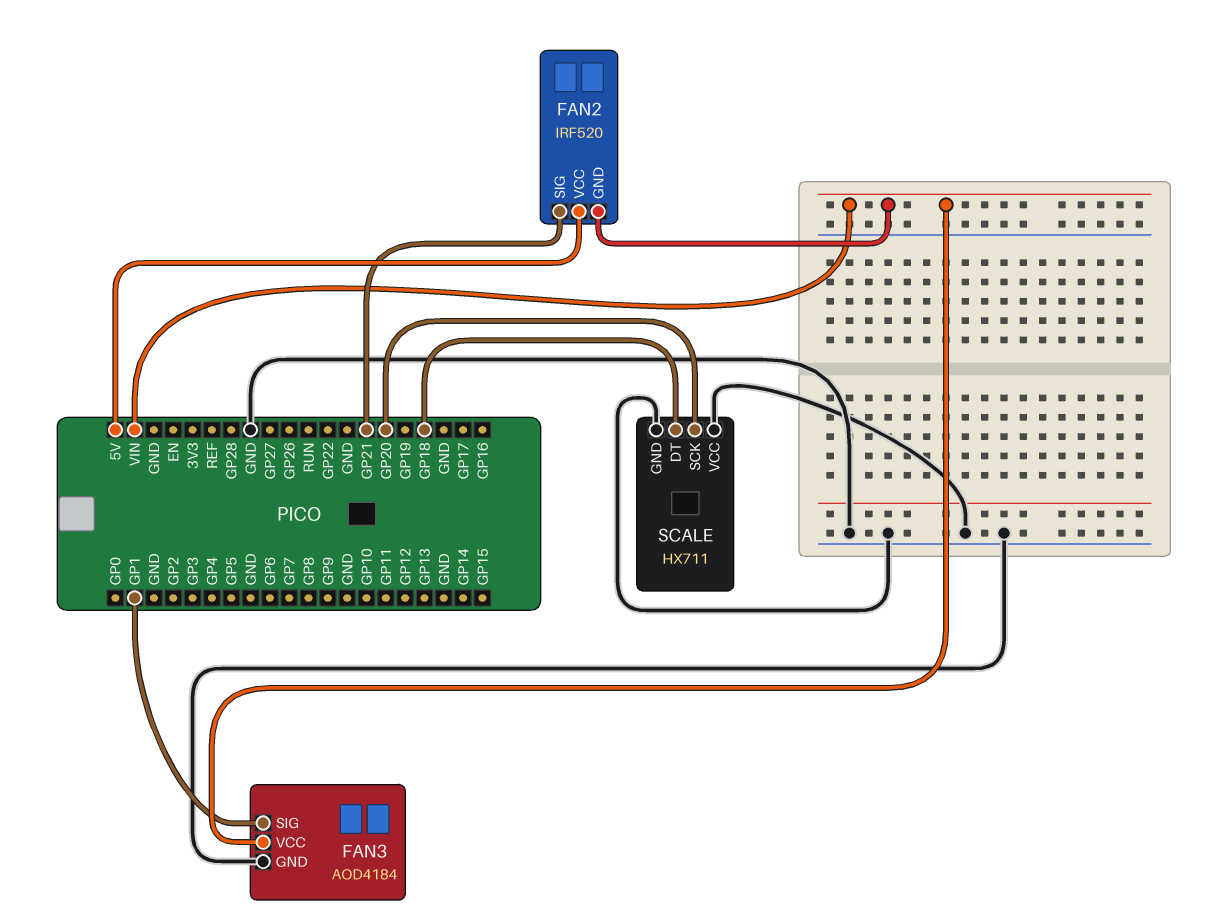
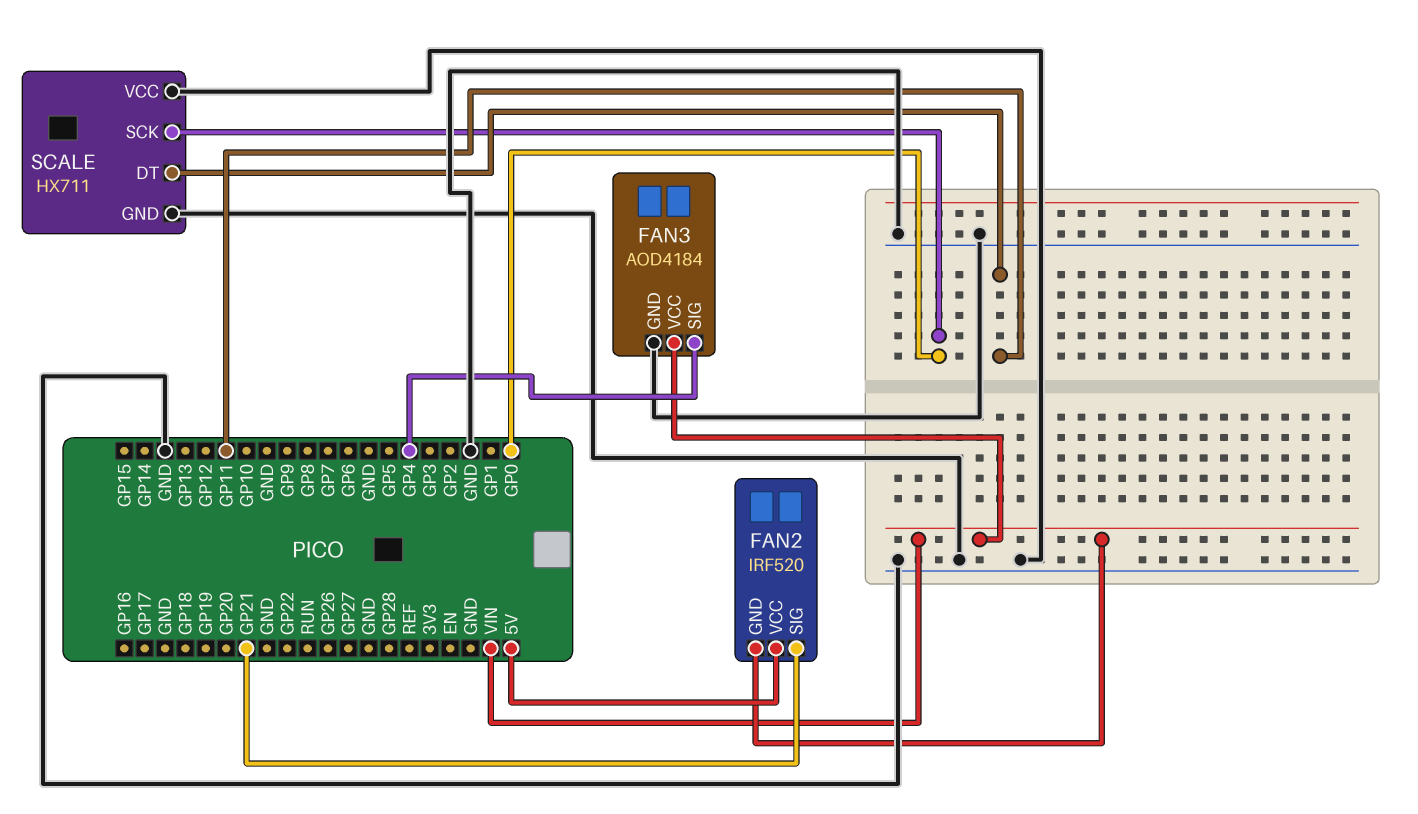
FAN3 pin SIG: GP1 -> GP4
SCALE pin DT: GP18 -> GP11
SCALE pin SCK: GP20 -> GP0

